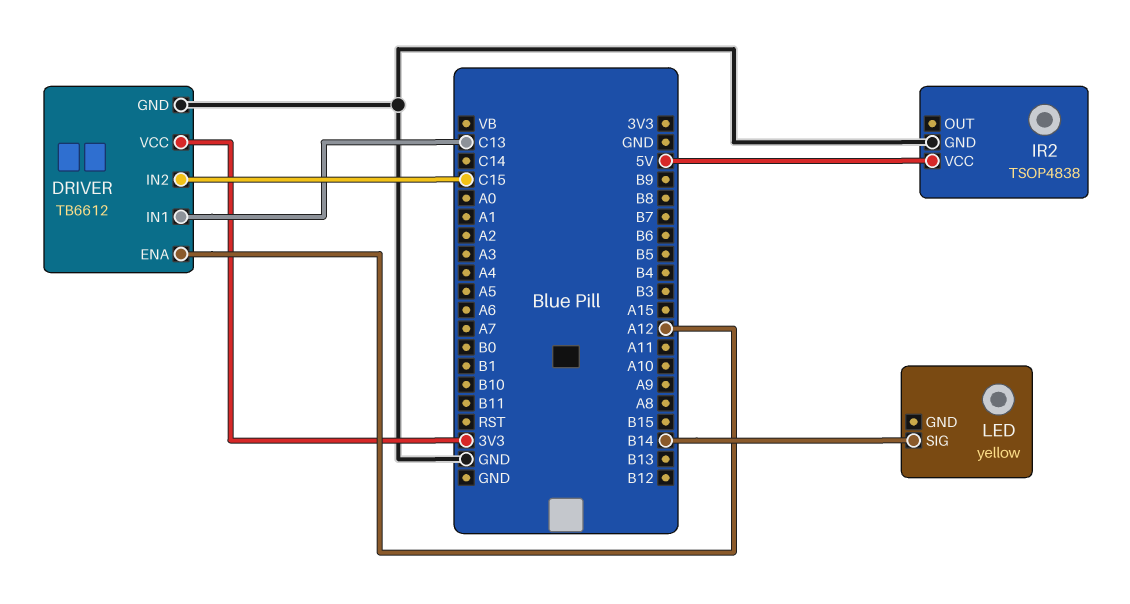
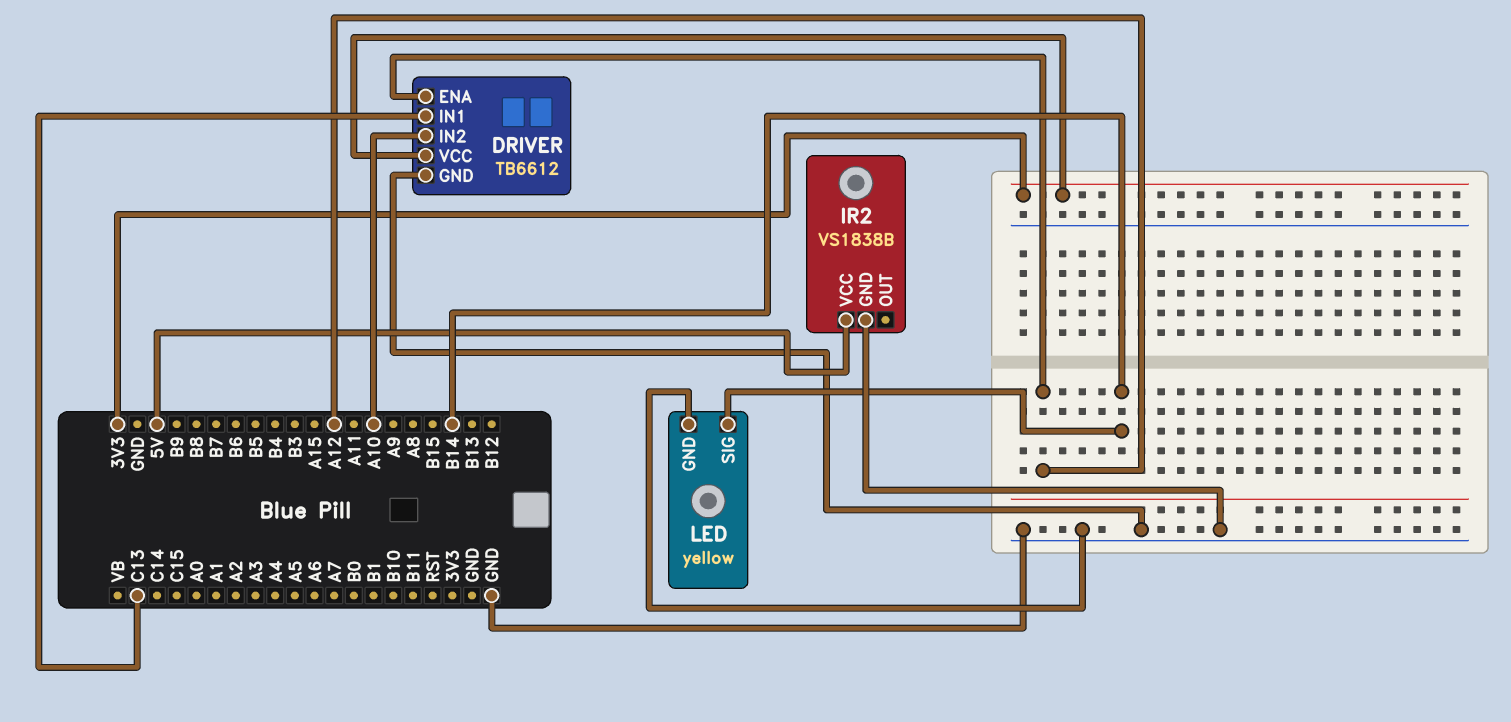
DRIVER pin IN2: C15 -> A10
IR2: TSOP4838 -> VS1838B
LED pin GND: none -> GND

